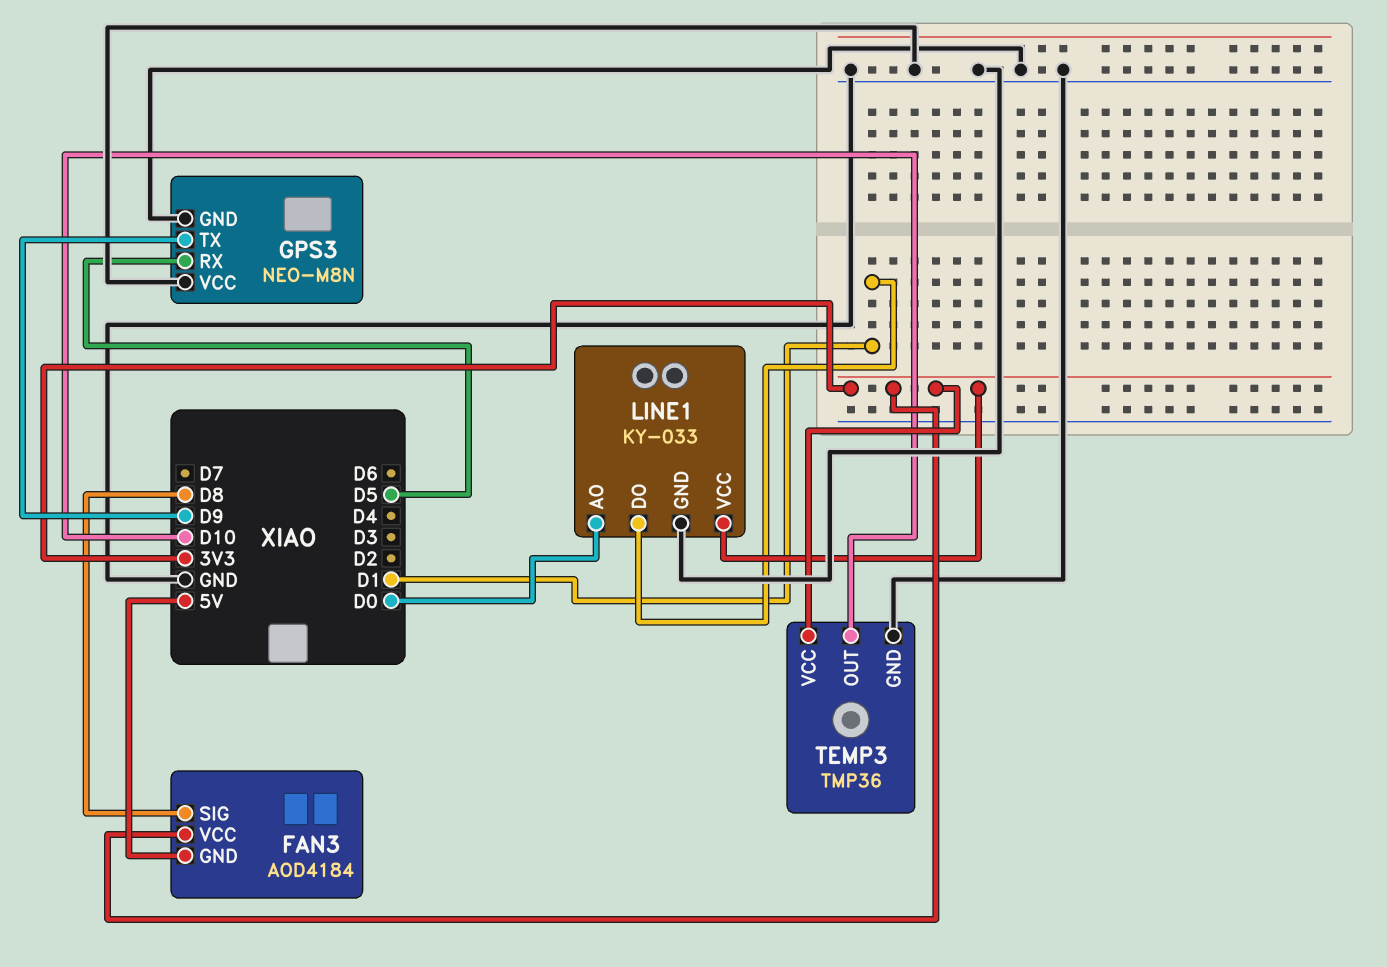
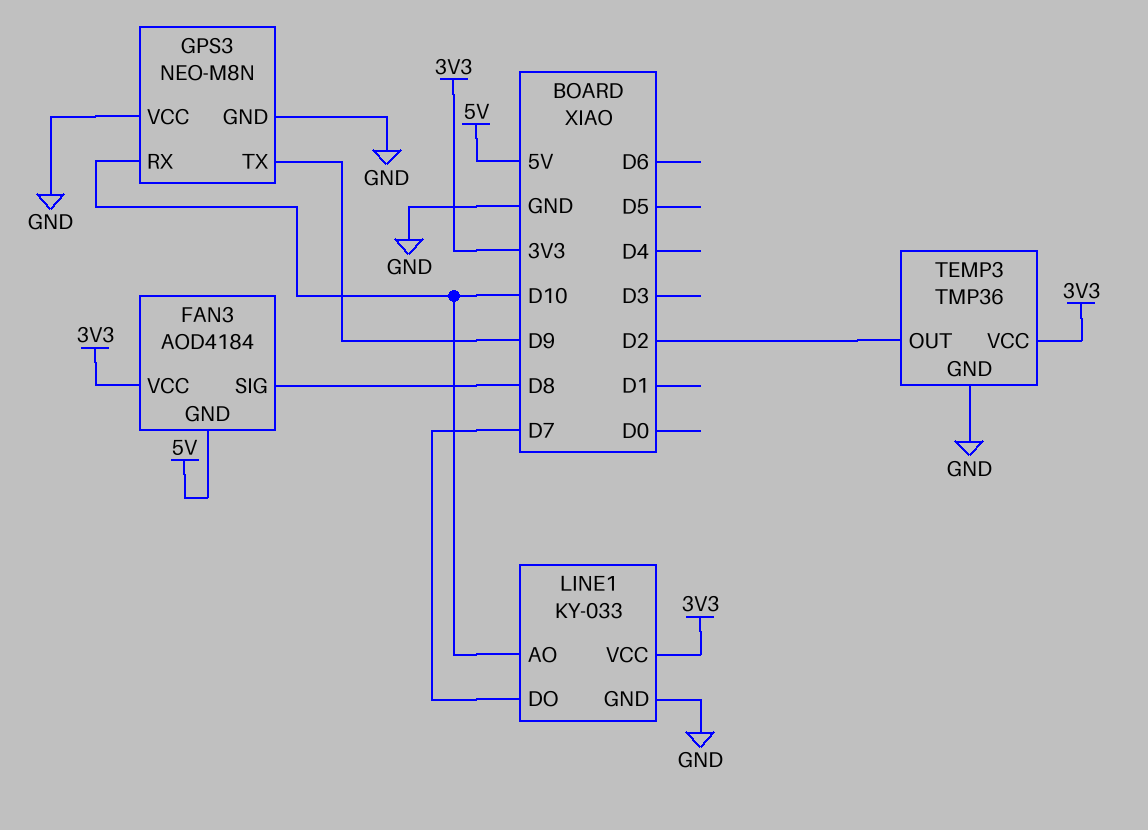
GPS3 pin RX: D5 -> D10
LINE1 pin AO: D0 -> D10
LINE1 pin DO: D1 -> D7
TEMP3 pin OUT: D10 -> D2

